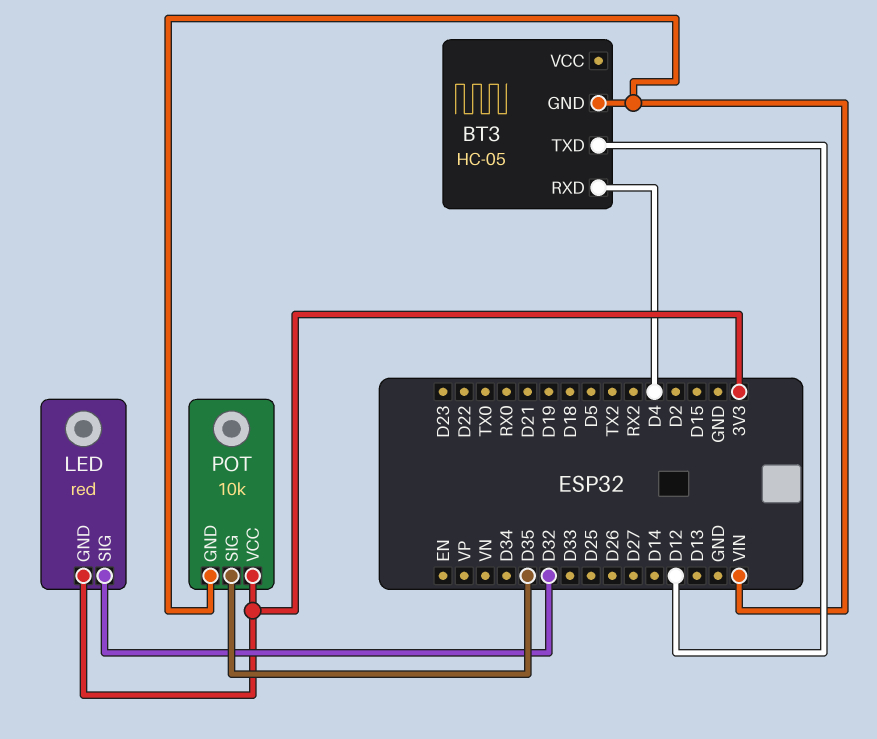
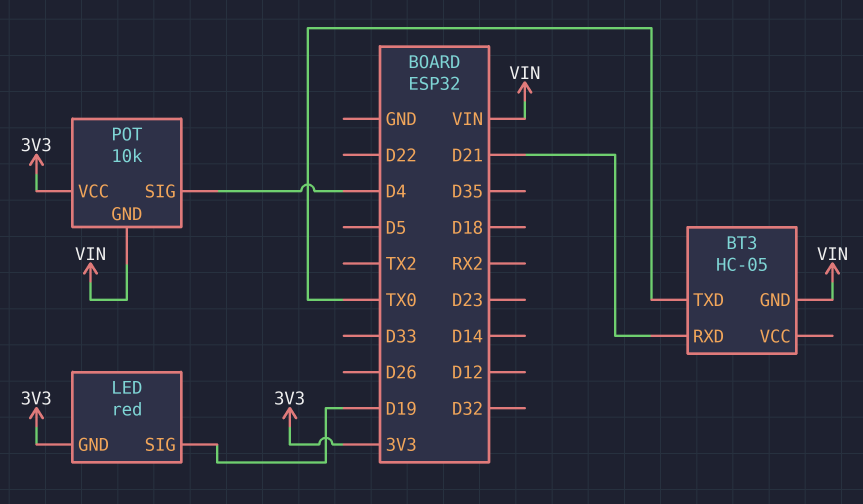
BT3 pin RXD: D4 -> D21
BT3 pin TXD: D12 -> TX0
LED pin SIG: D32 -> D19
POT pin SIG: D35 -> D4

